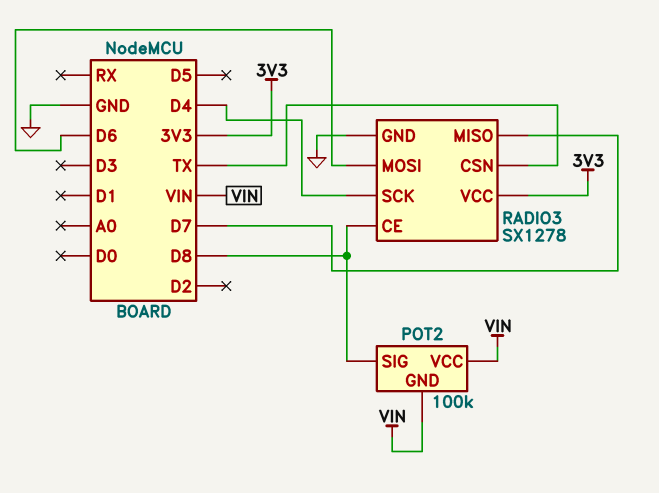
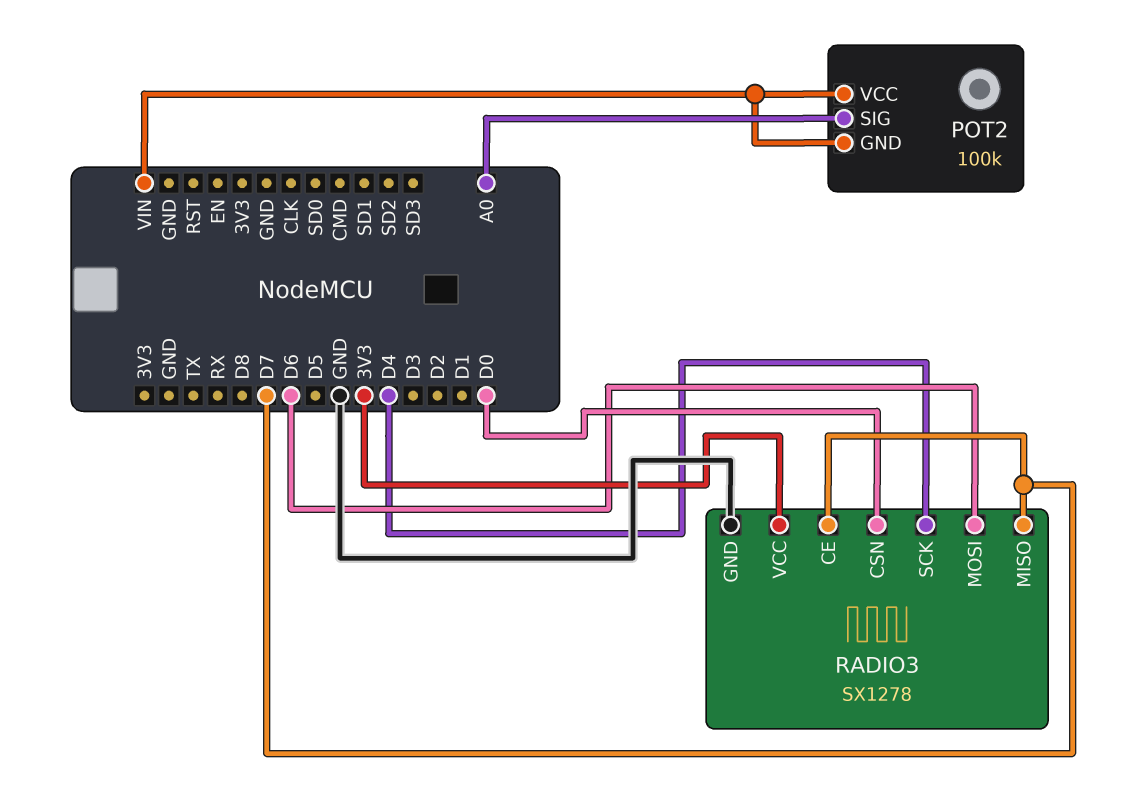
POT2 pin SIG: D8 -> A0
RADIO3 pin CE: D8 -> D7
RADIO3 pin CSN: TX -> D0

